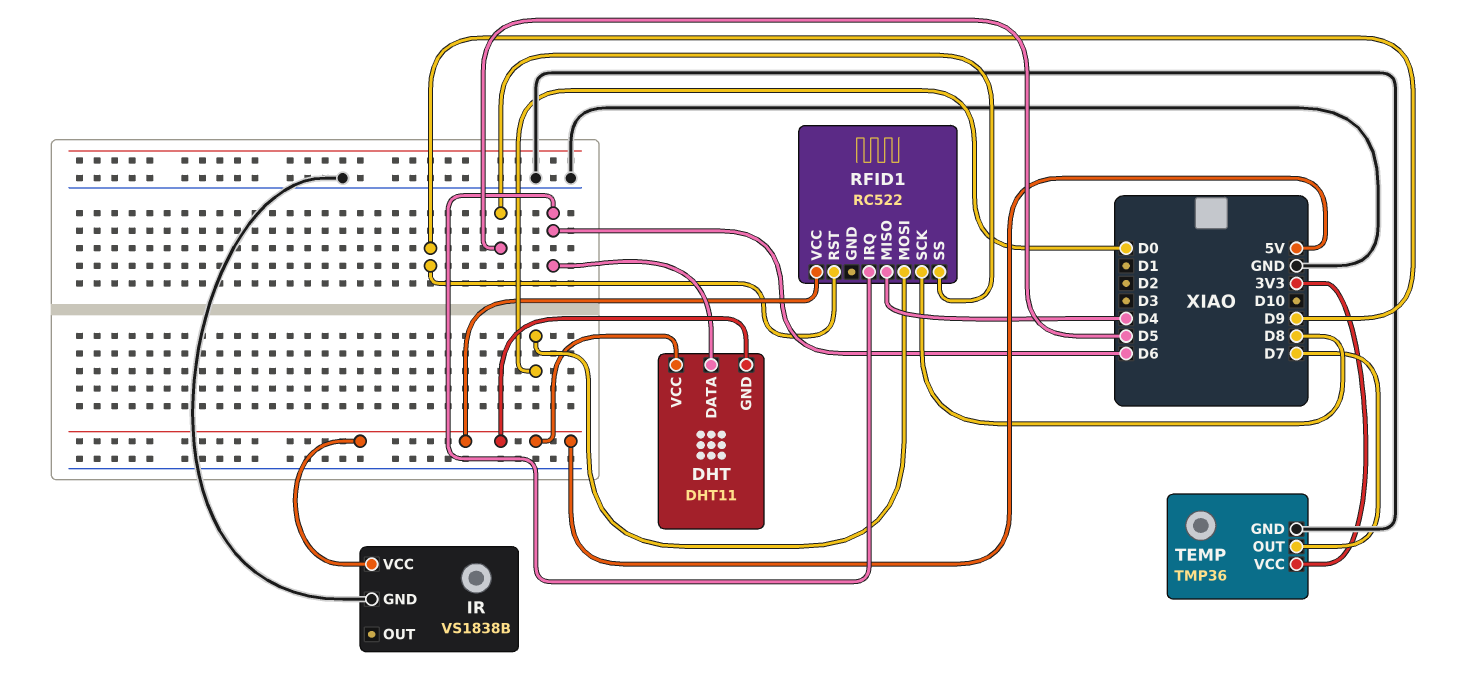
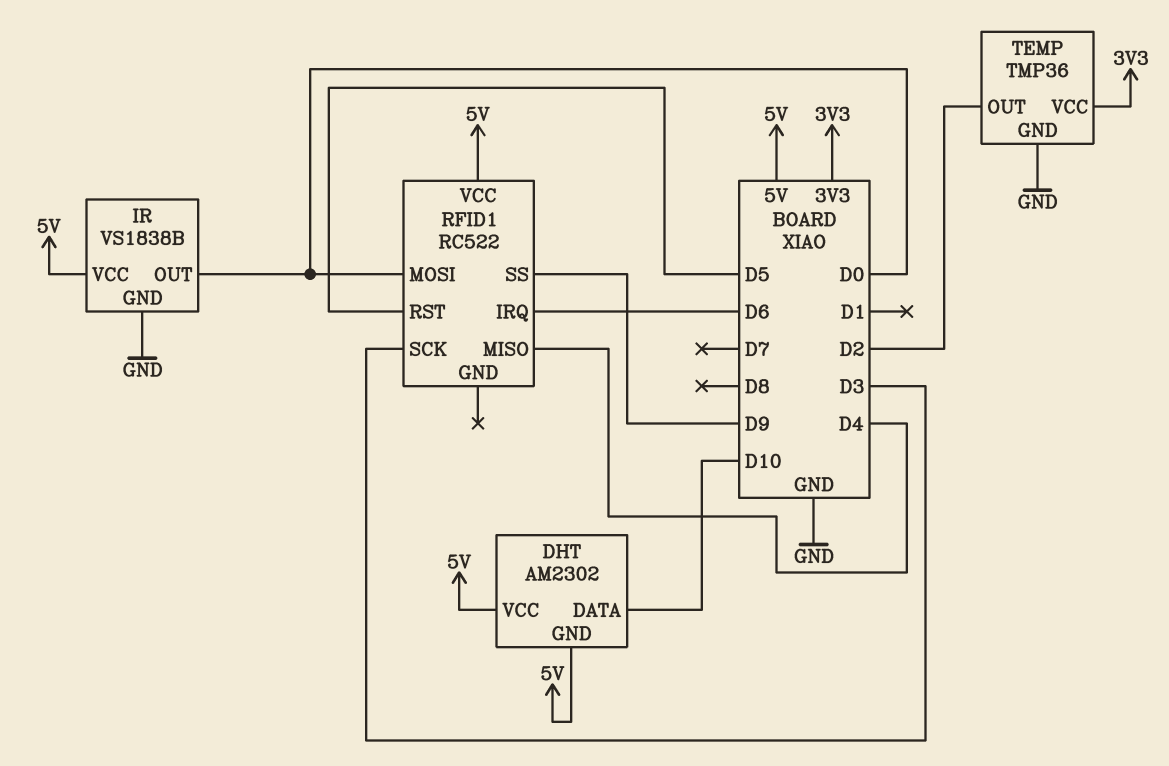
DHT: DHT11 -> AM2302
DHT pin DATA: D6 -> D10
IR pin OUT: none -> D0
RFID1 pin RST: D9 -> D5
RFID1 pin SCK: D8 -> D3
RFID1 pin SS: D5 -> D9
TEMP pin OUT: D7 -> D2

